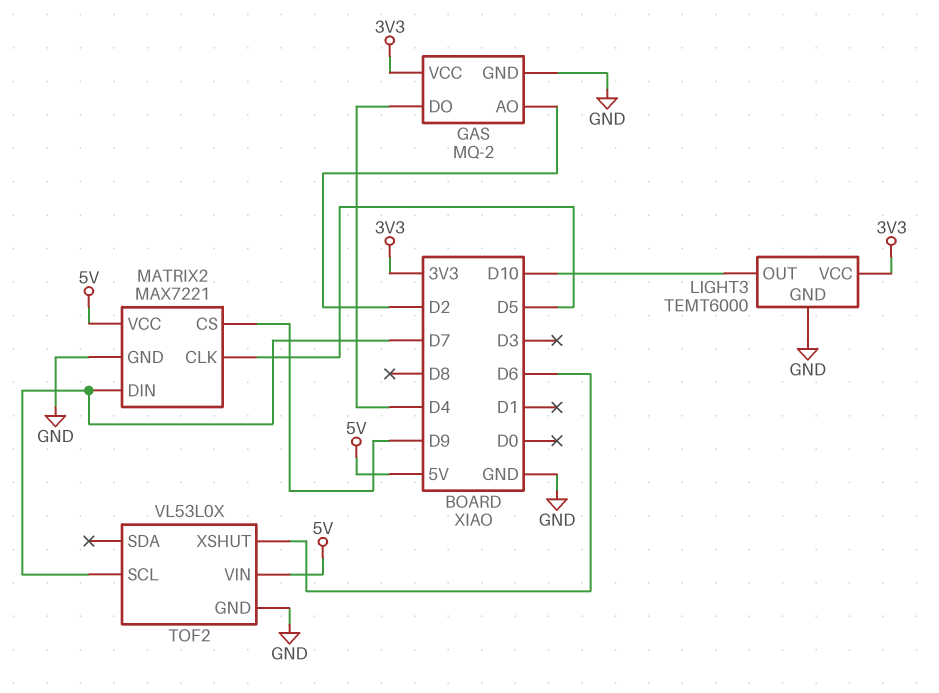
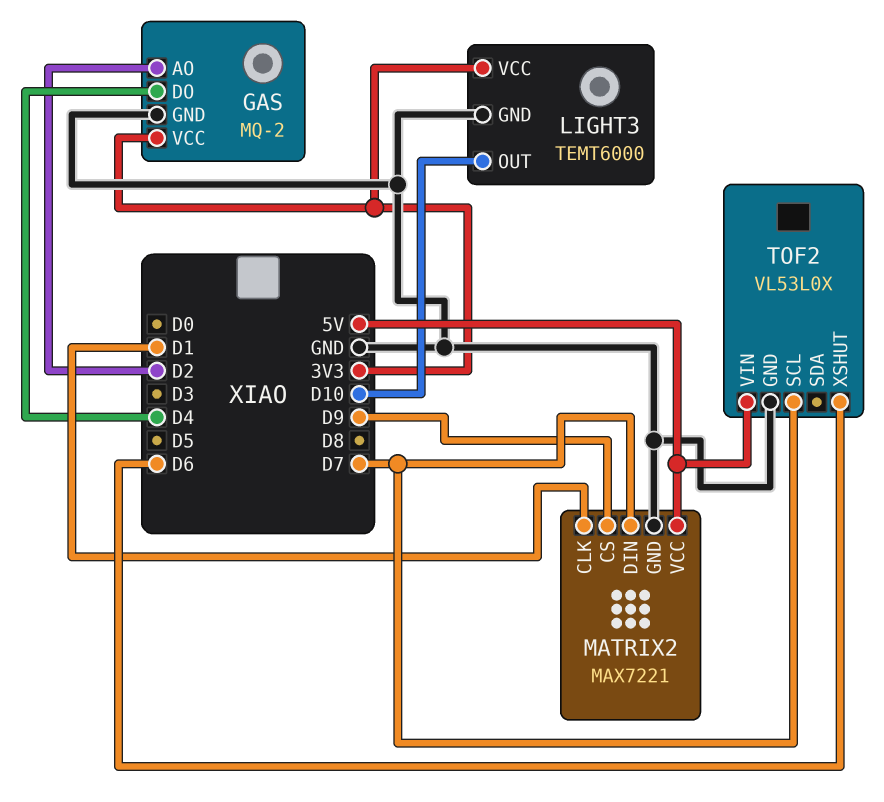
MATRIX2 pin CLK: D5 -> D1

